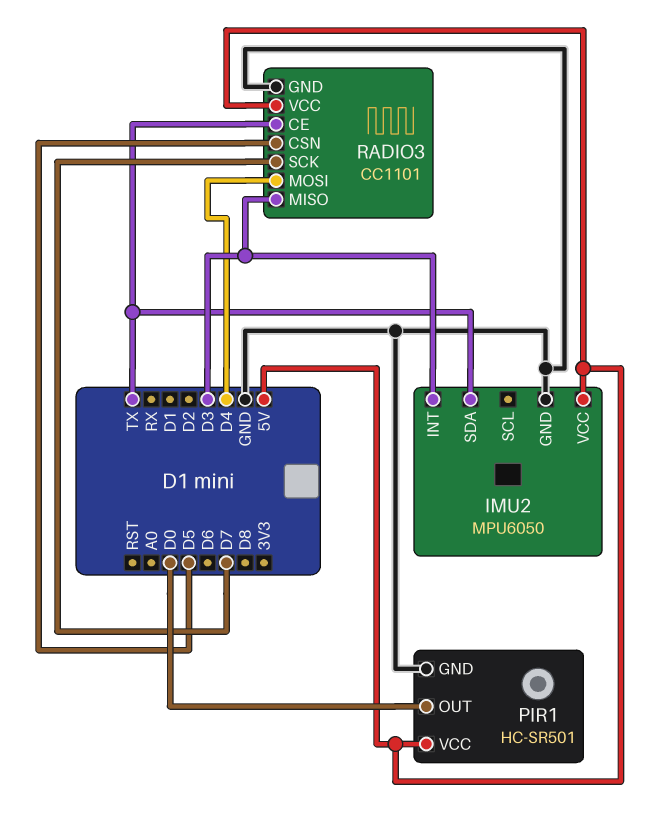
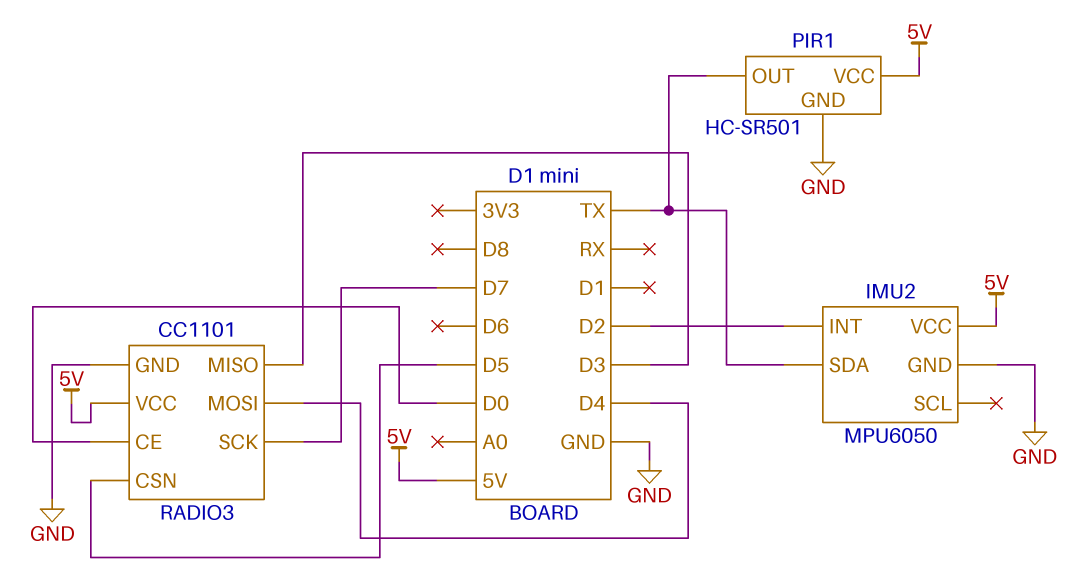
IMU2 pin INT: D3 -> D2
PIR1 pin OUT: D0 -> TX
RADIO3 pin CE: TX -> D0

